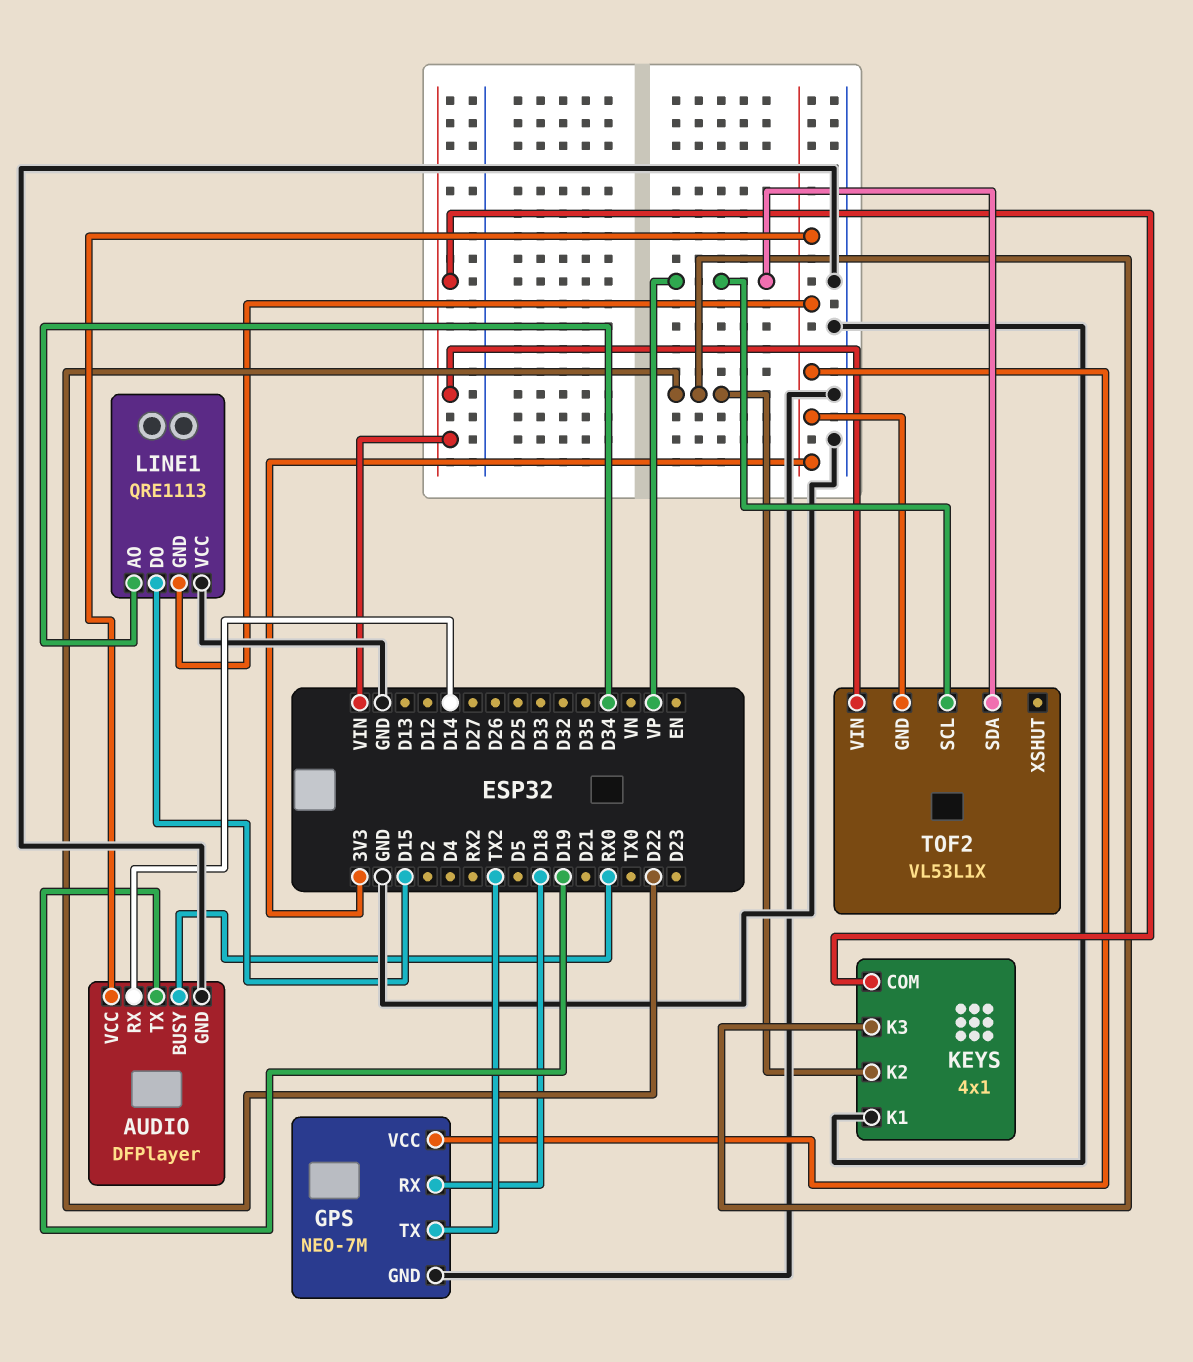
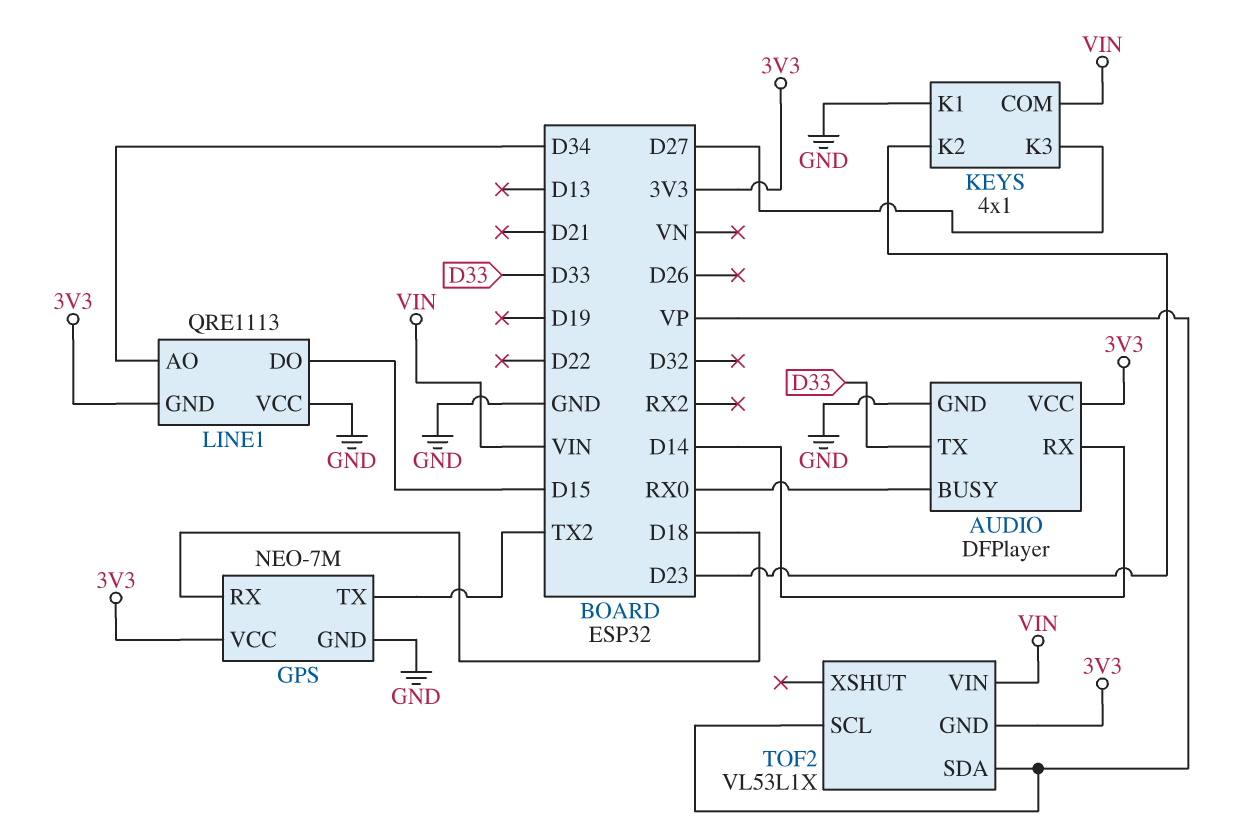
AUDIO pin TX: D19 -> D33
KEYS pin K2: D22 -> D23
KEYS pin K3: D22 -> D27

